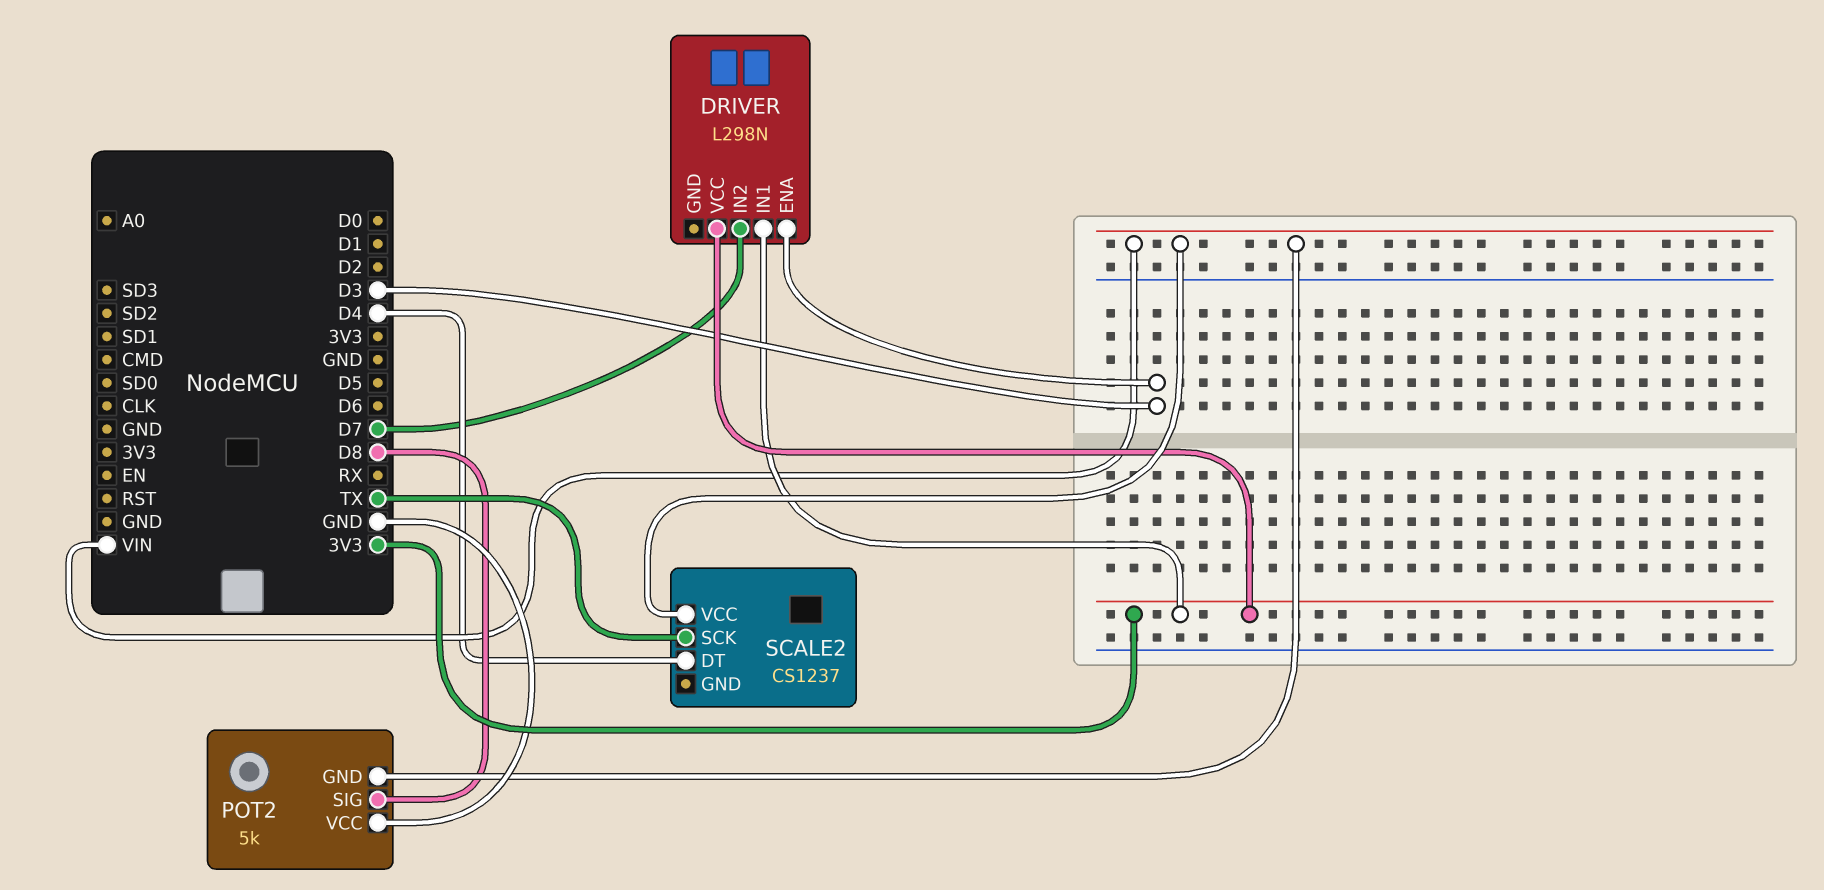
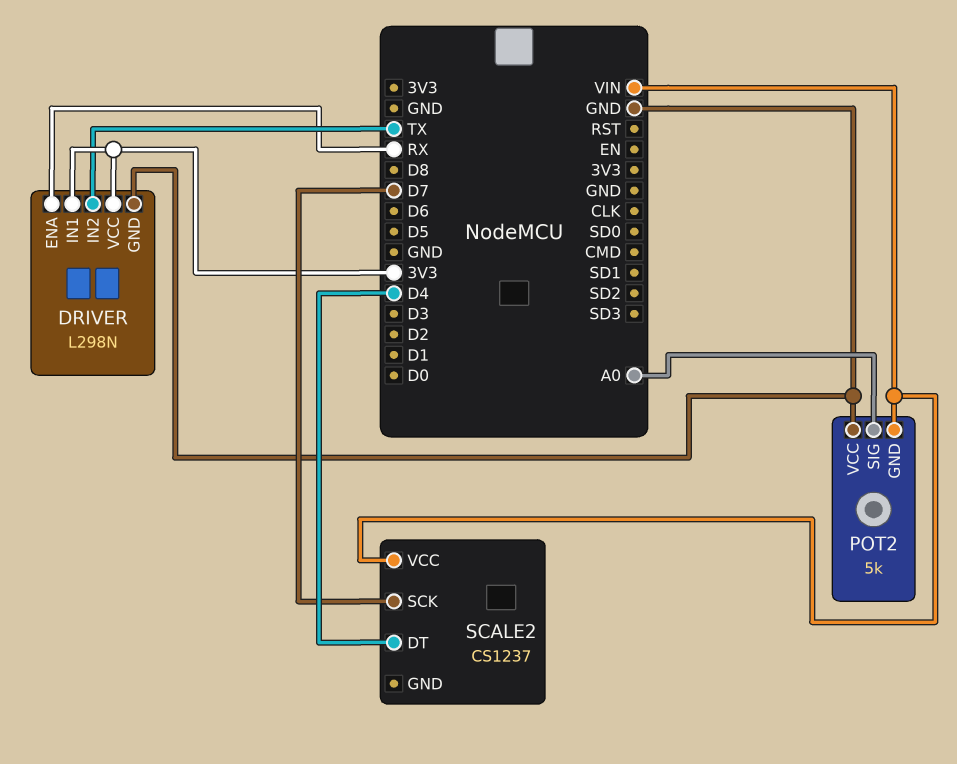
DRIVER pin ENA: D3 -> RX
DRIVER pin GND: none -> GND
DRIVER pin IN2: D7 -> TX
POT2 pin SIG: D8 -> A0
SCALE2 pin SCK: TX -> D7

